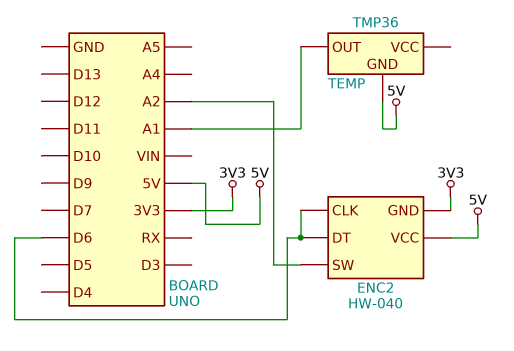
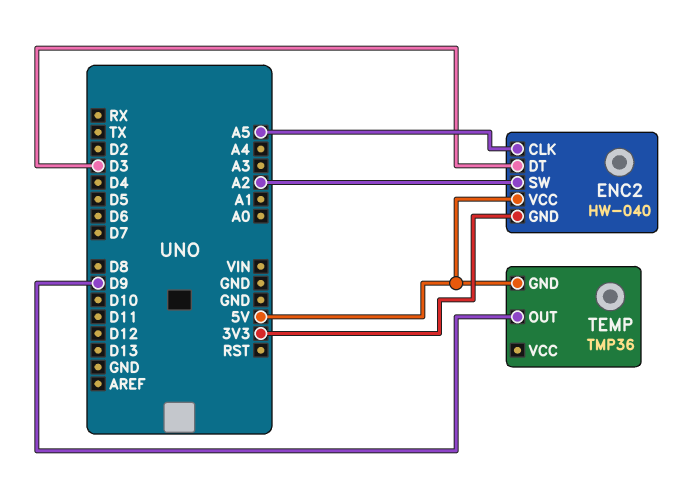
ENC2 pin CLK: D6 -> A5
ENC2 pin DT: D6 -> D3
TEMP pin OUT: A1 -> D9

